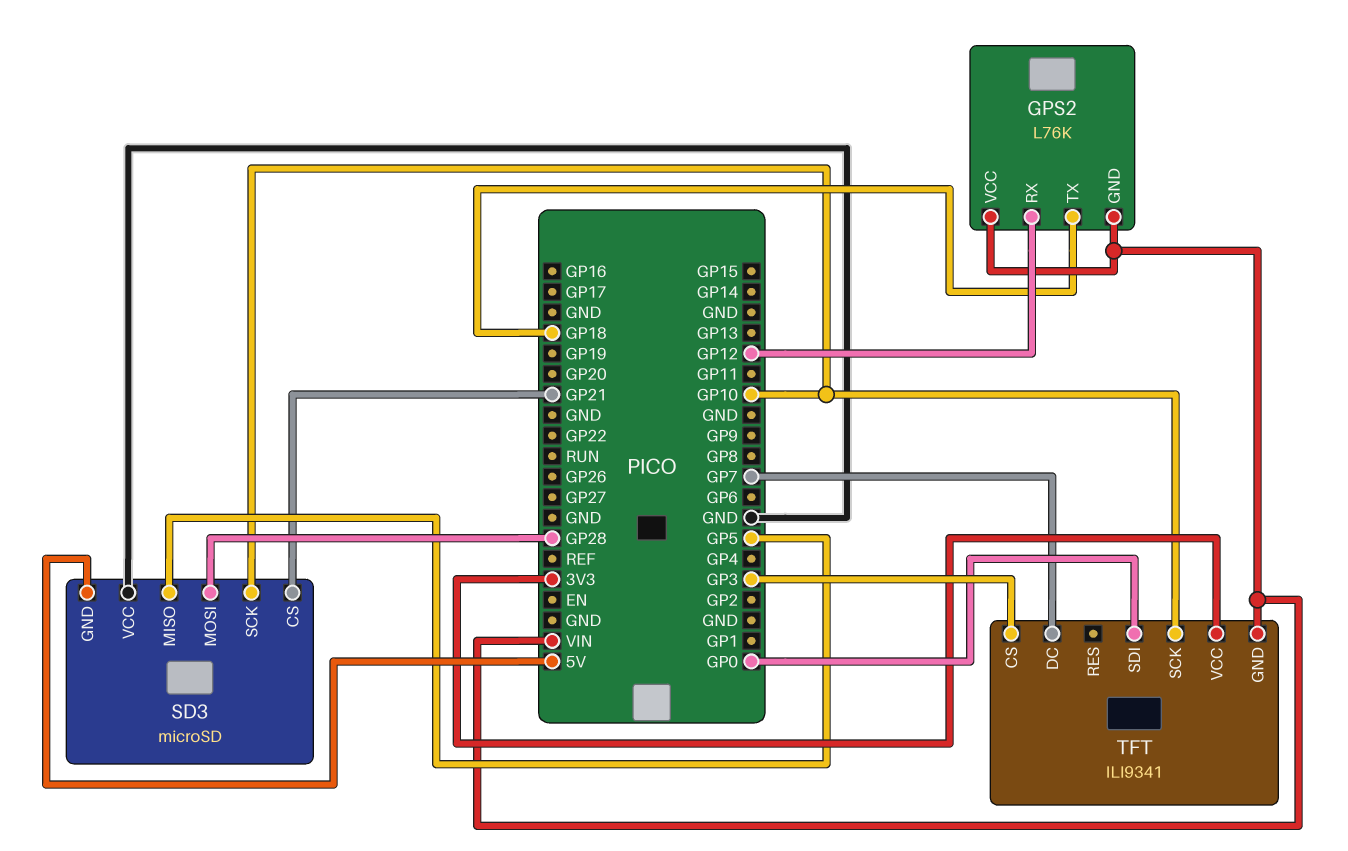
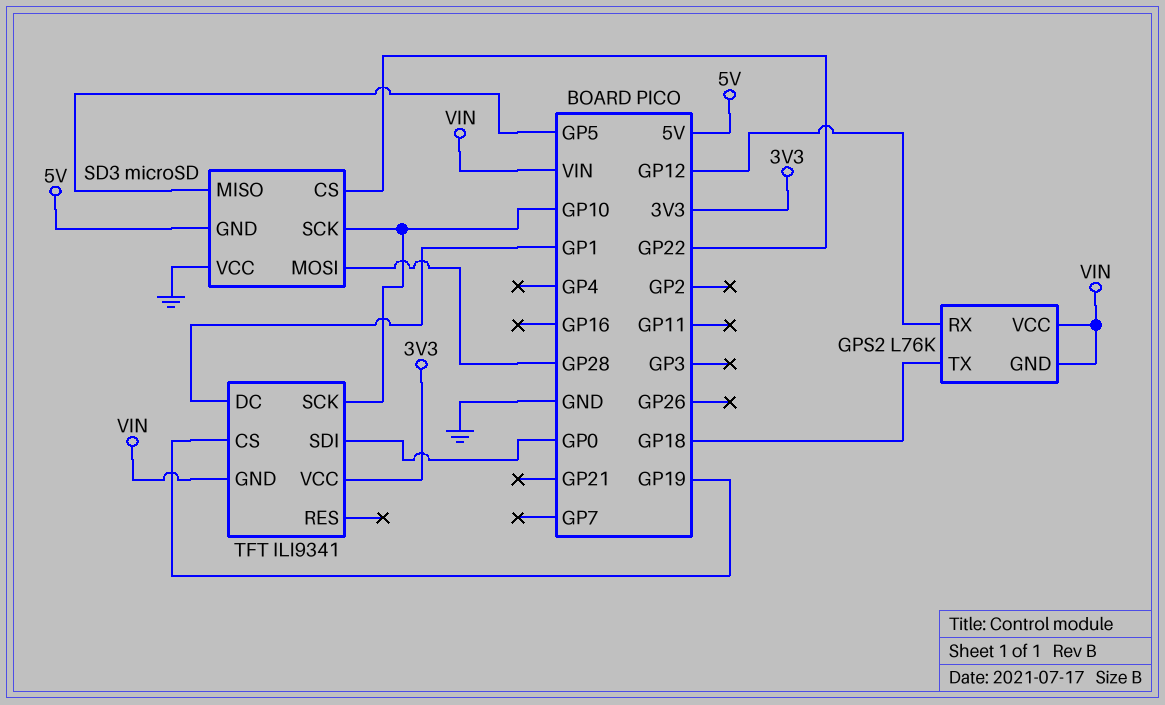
SD3 pin CS: GP21 -> GP22
TFT pin CS: GP3 -> GP19
TFT pin DC: GP7 -> GP1

